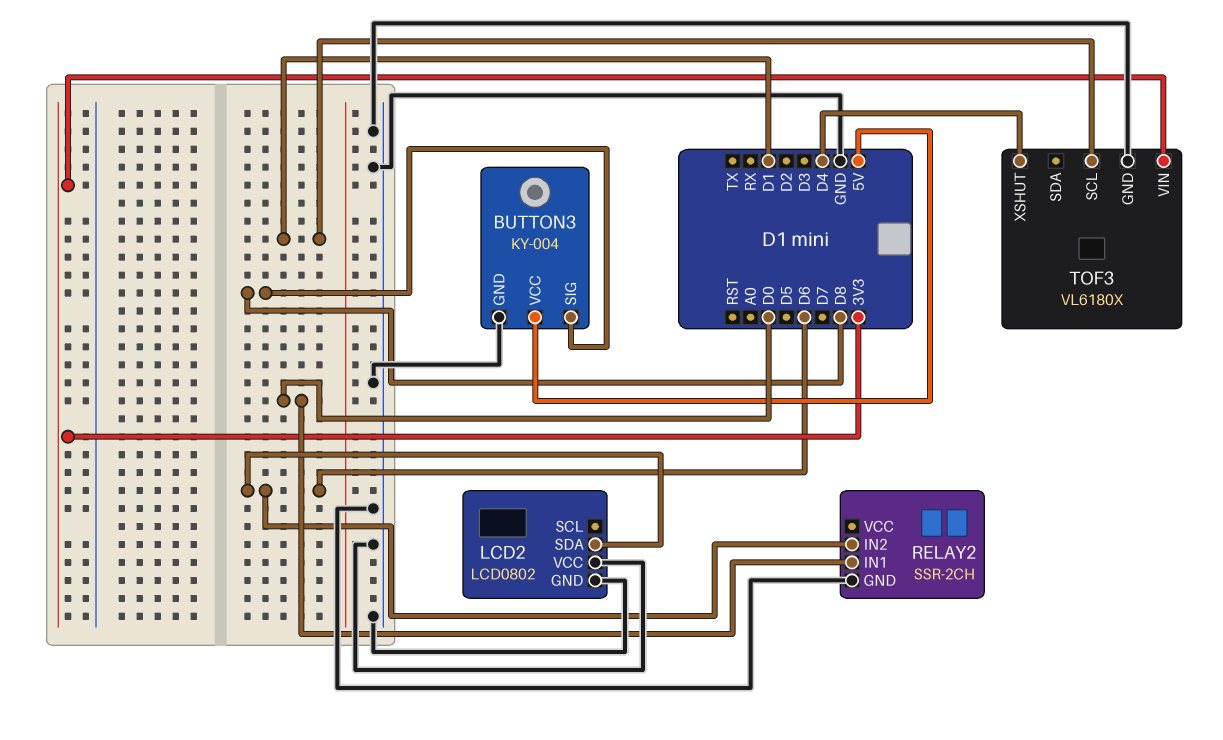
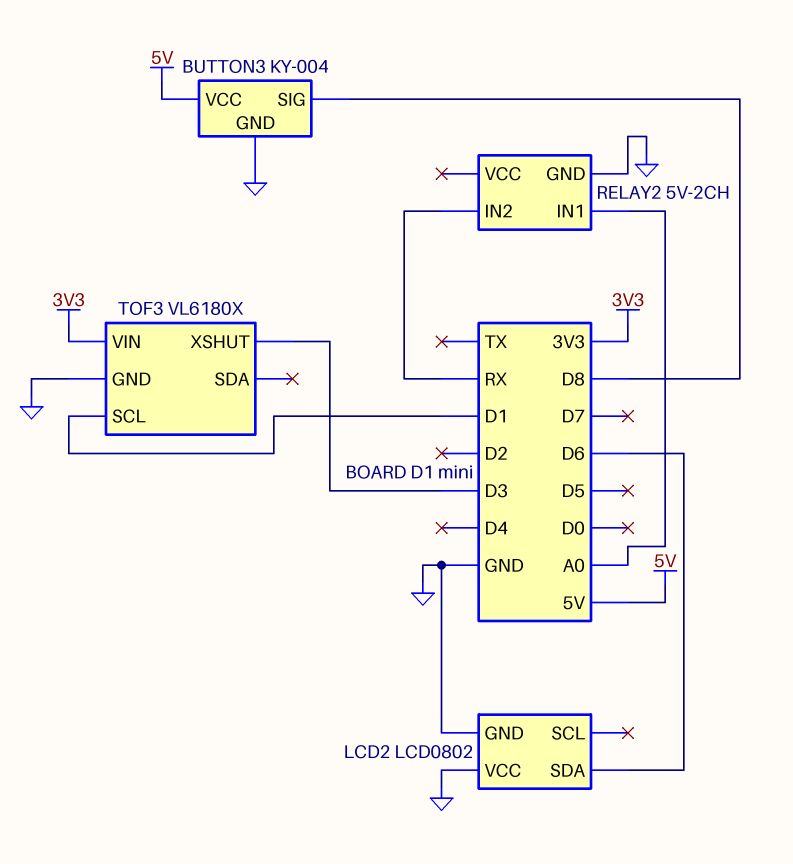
RELAY2: SSR-2CH -> 5V-2CH
RELAY2 pin IN1: D0 -> A0
RELAY2 pin IN2: D6 -> RX
TOF3 pin XSHUT: D4 -> D3

